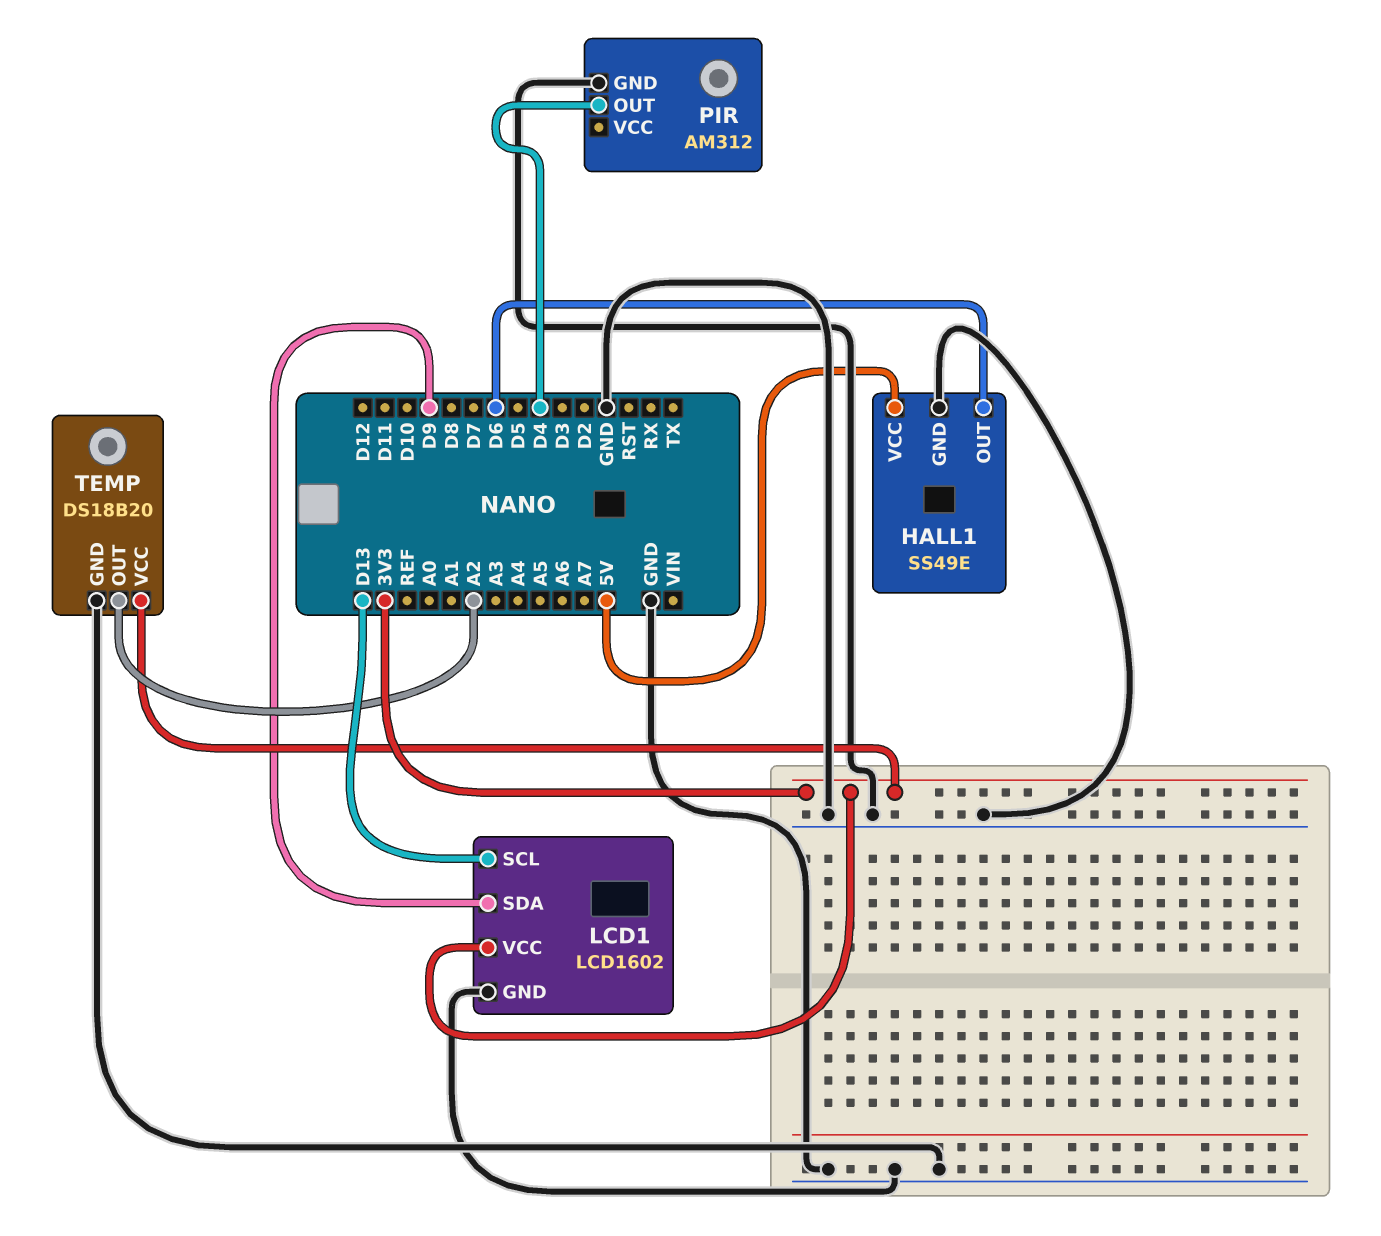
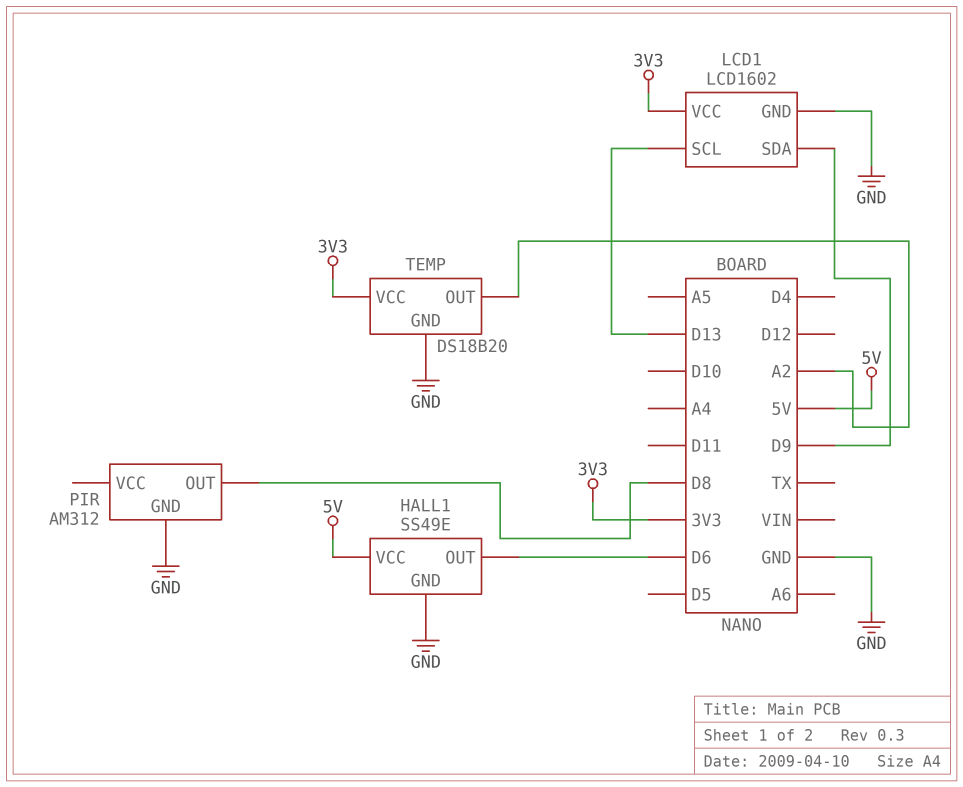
PIR pin OUT: D4 -> D8

